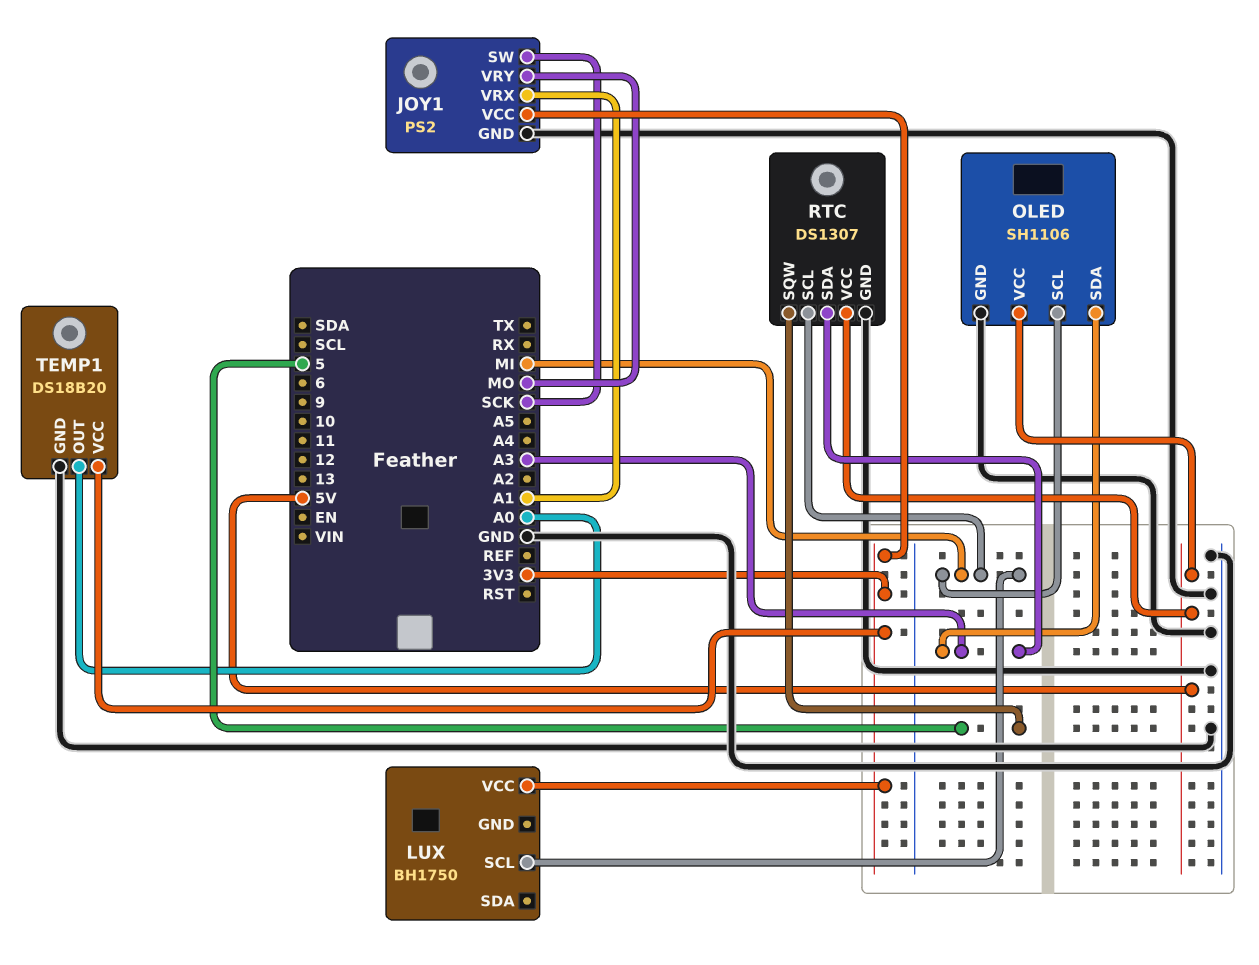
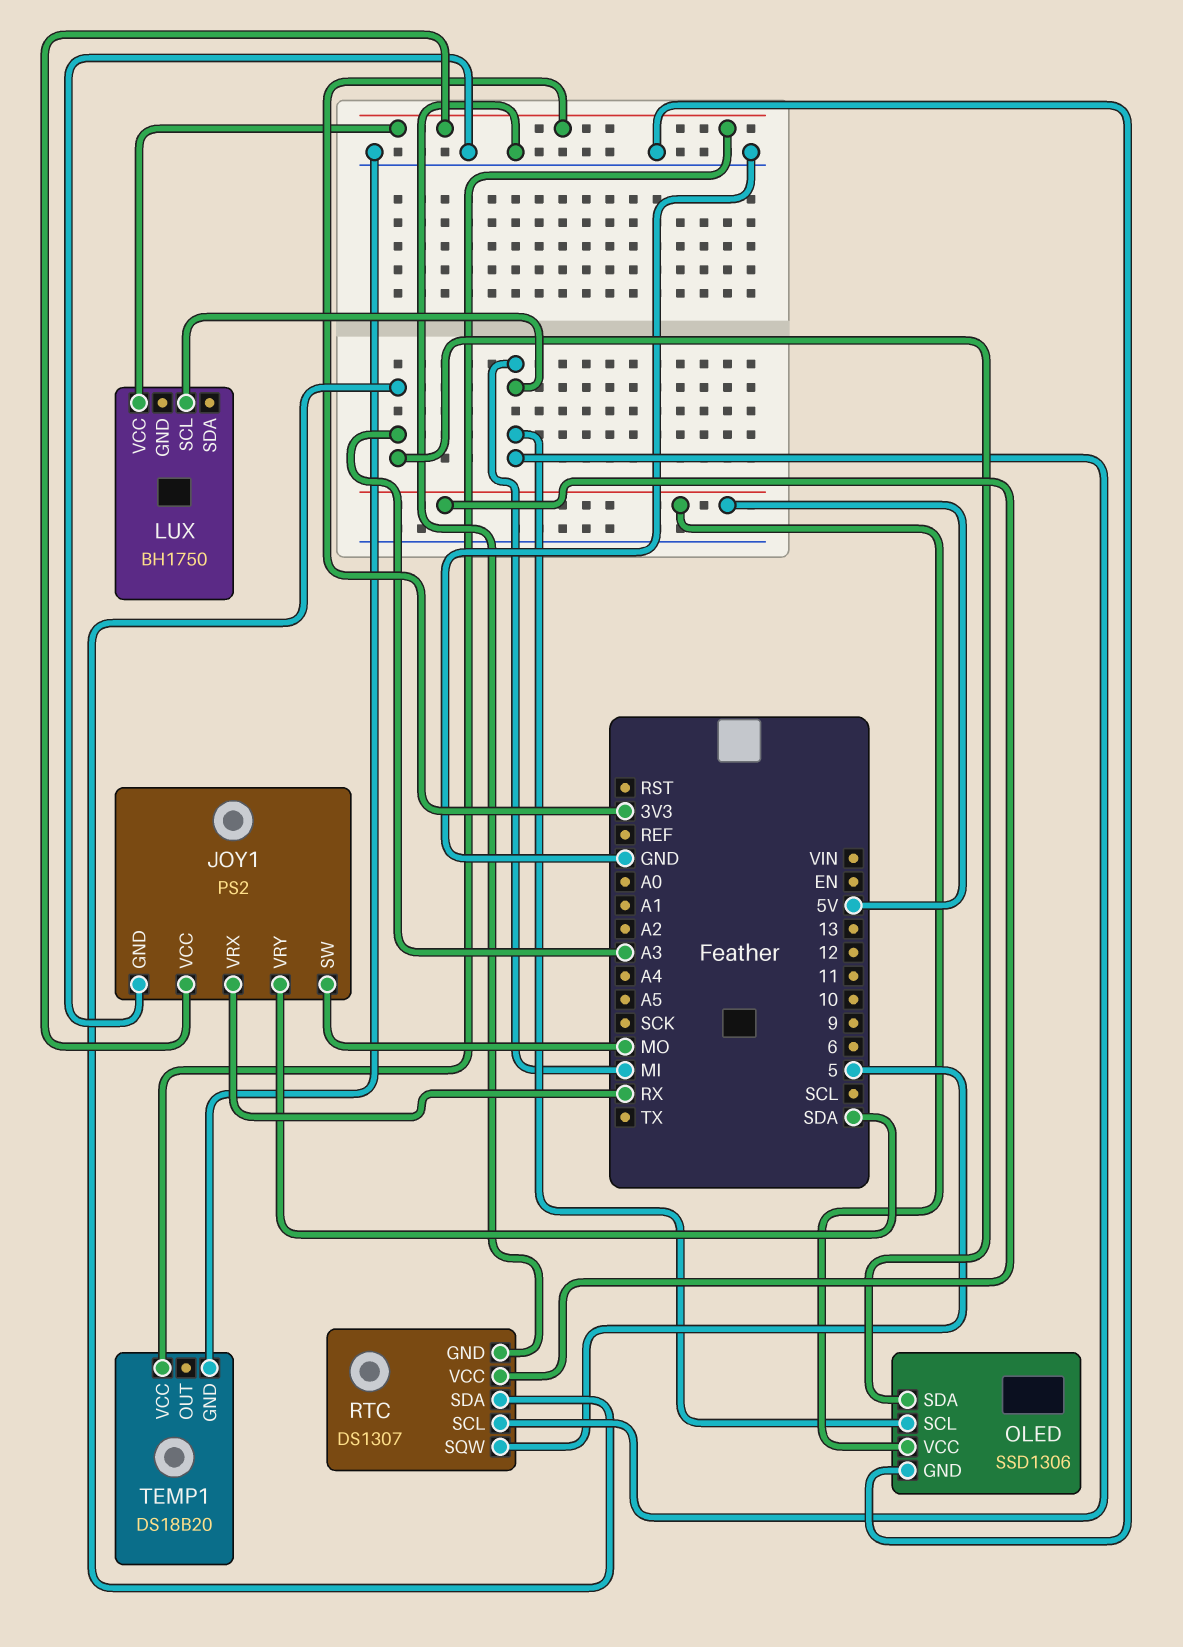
JOY1 pin SW: SCK -> MO
JOY1 pin VRX: A1 -> RX
JOY1 pin VRY: MO -> SDA
OLED: SH1106 -> SSD1306
TEMP1 pin OUT: A0 -> none

